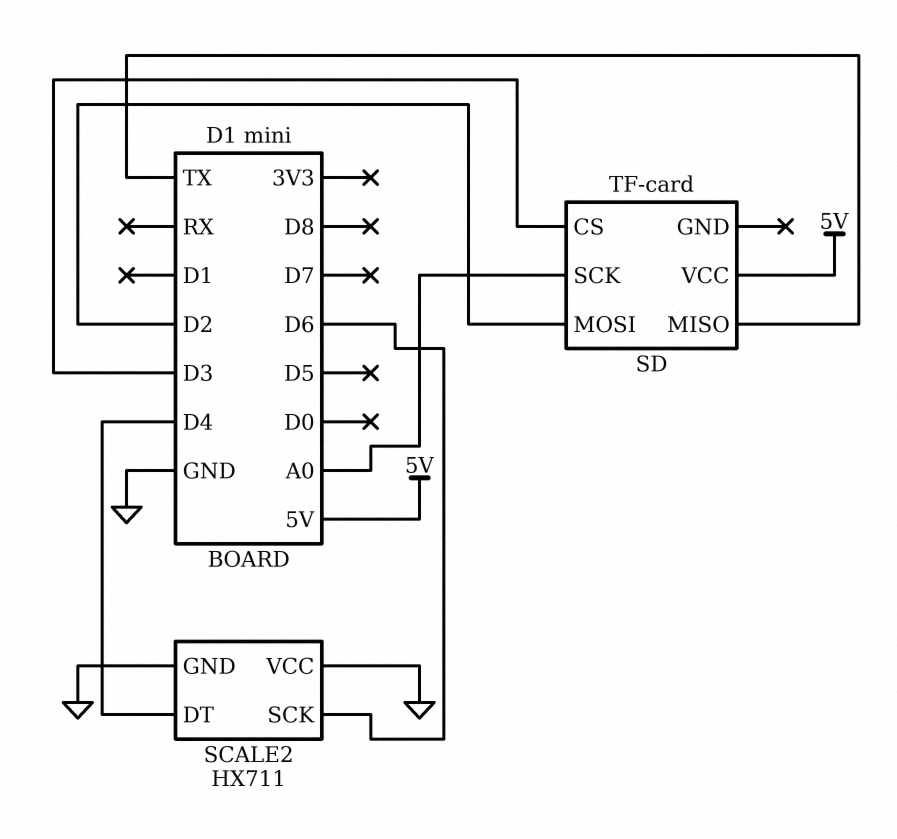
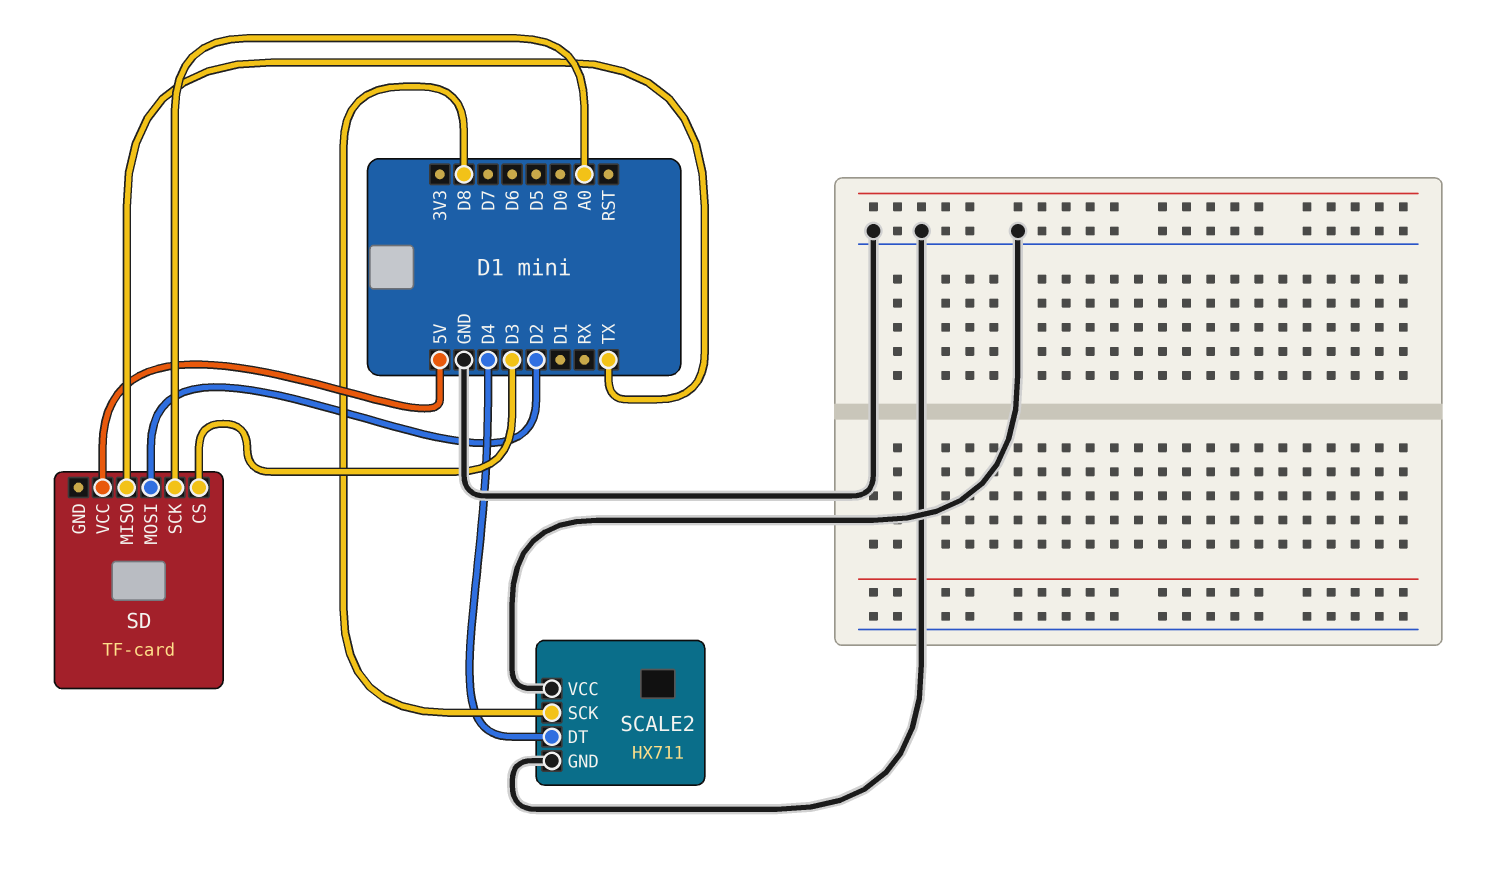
SCALE2 pin SCK: D6 -> D8

